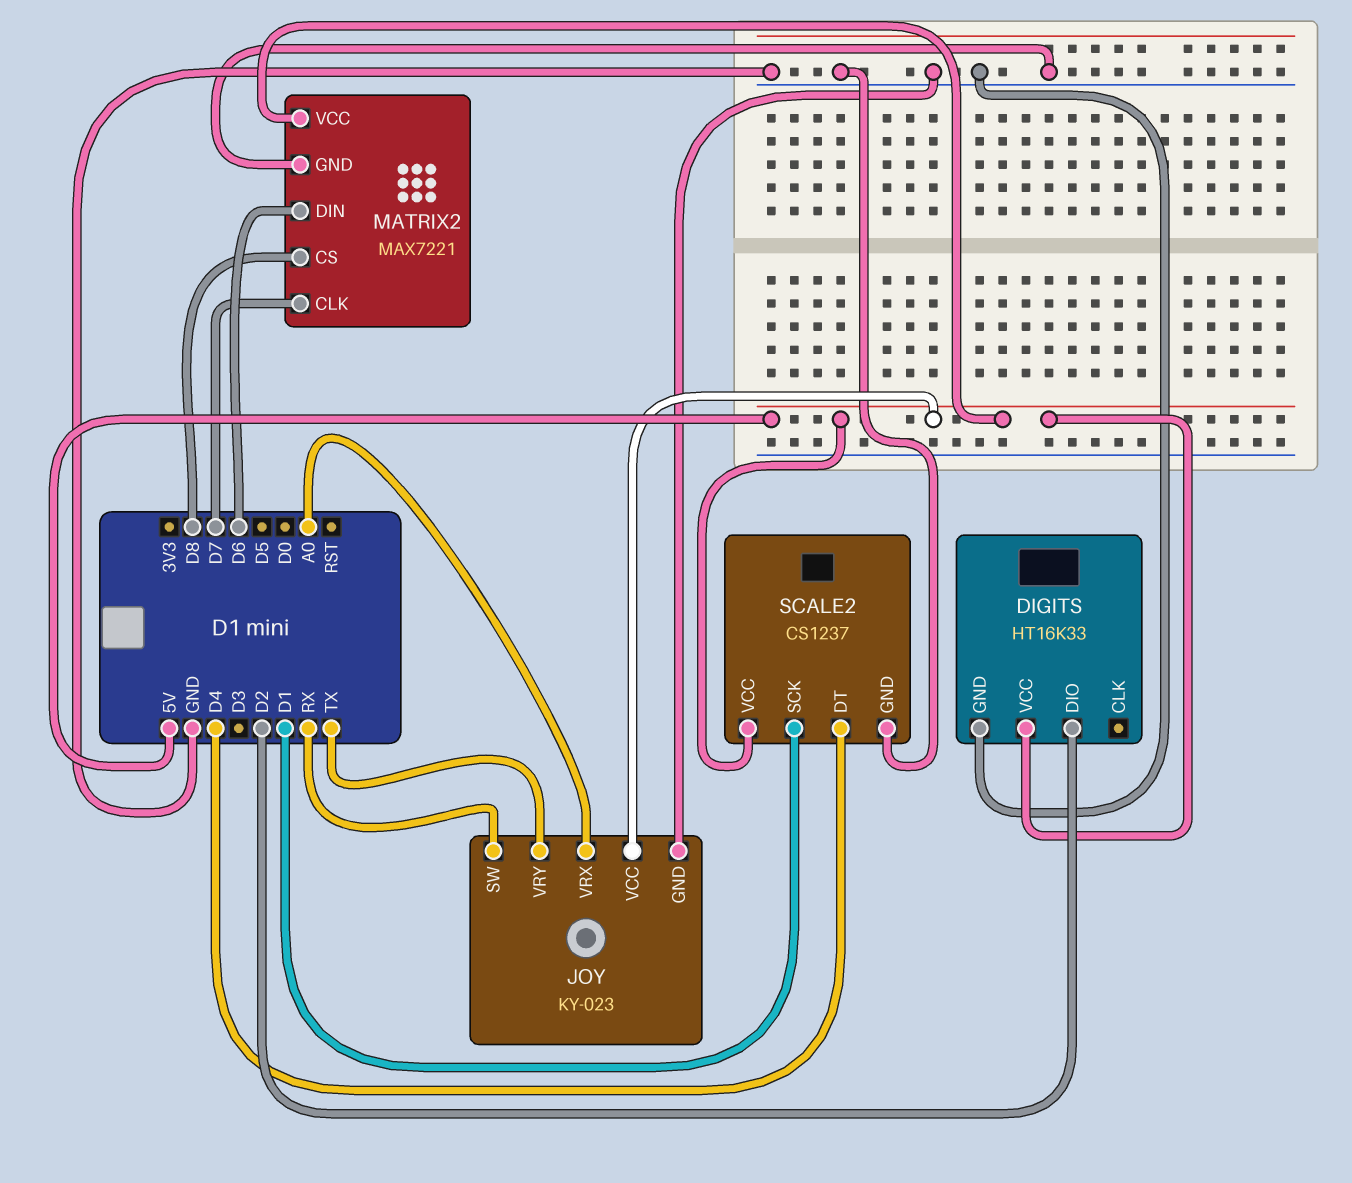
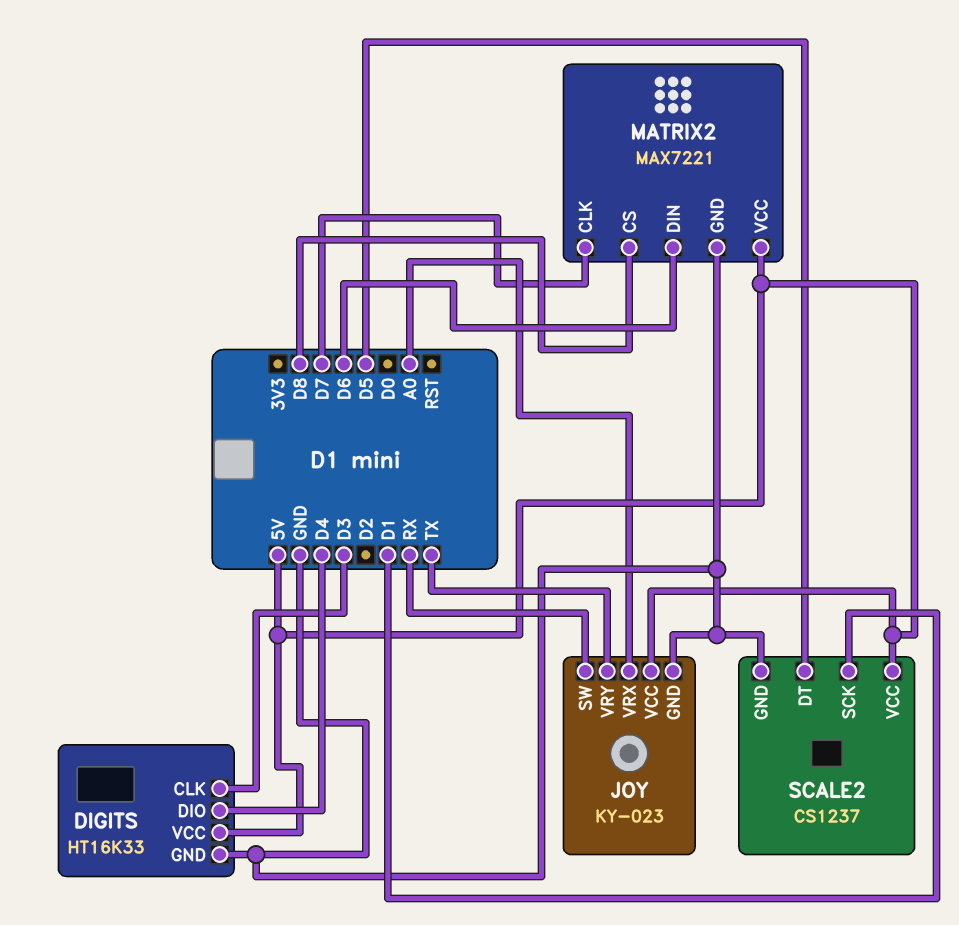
DIGITS pin CLK: none -> D3
DIGITS pin DIO: D2 -> D4
SCALE2 pin DT: D4 -> D5

